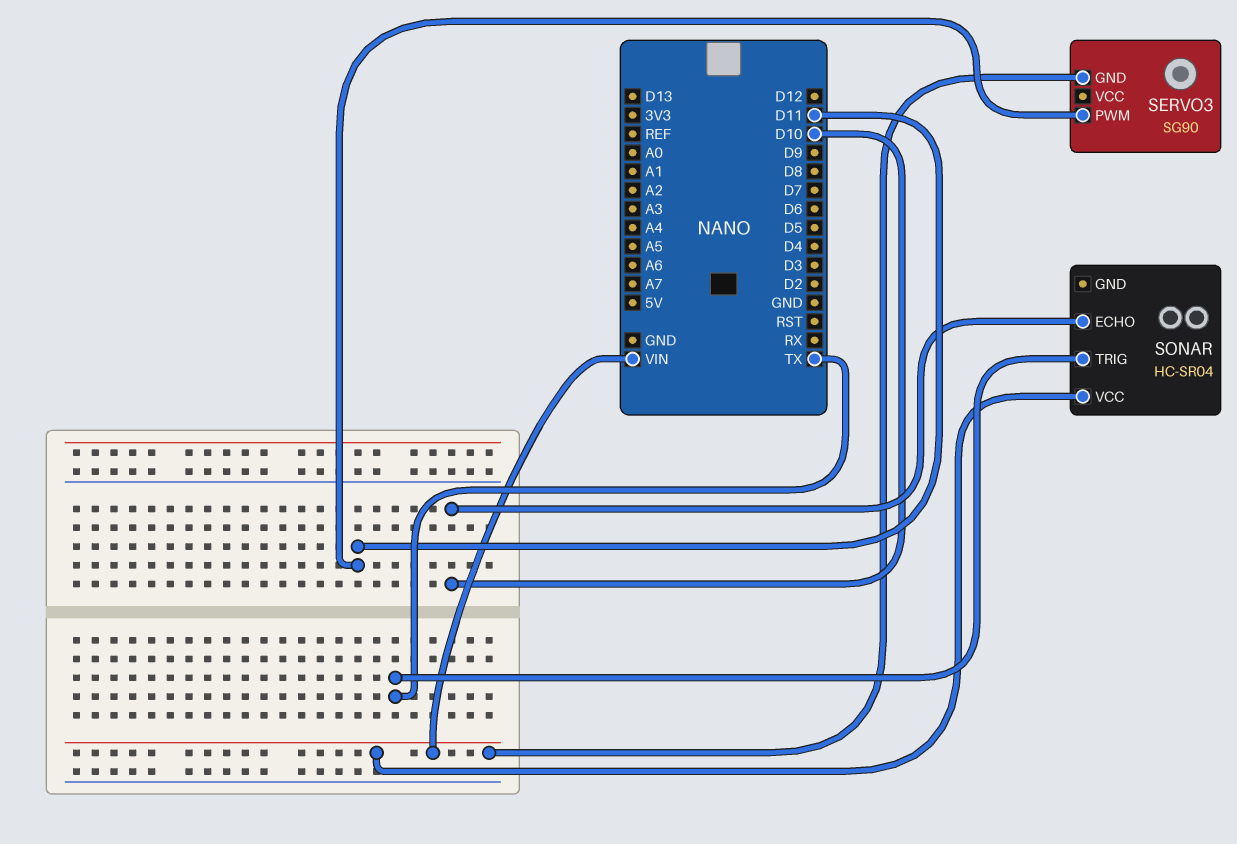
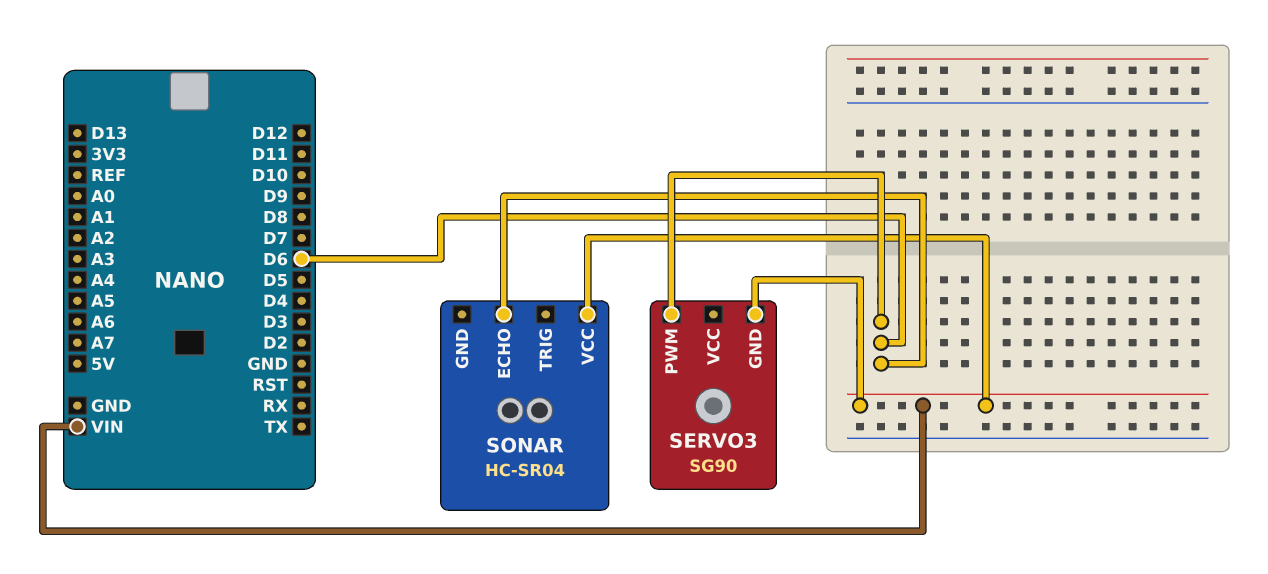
SERVO3 pin PWM: D11 -> D6
SONAR pin ECHO: D10 -> D6
SONAR pin TRIG: TX -> none

